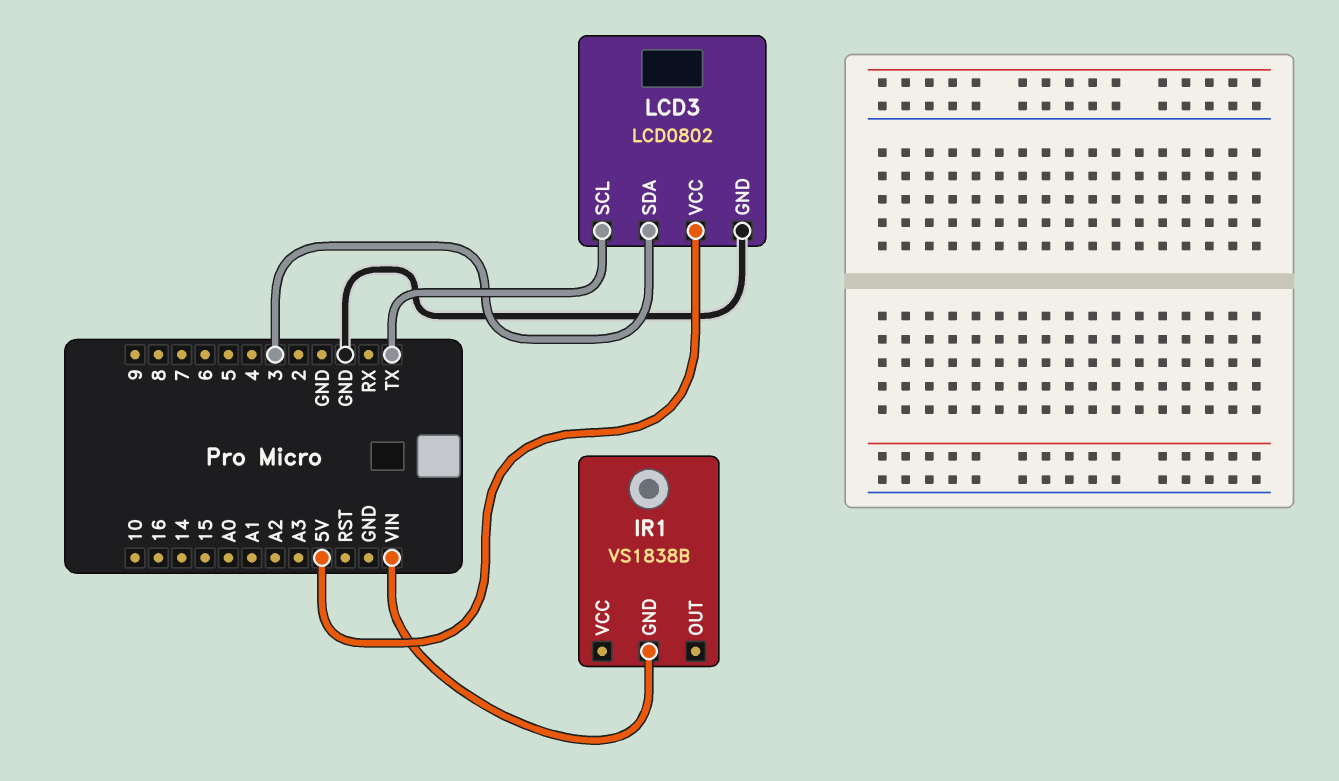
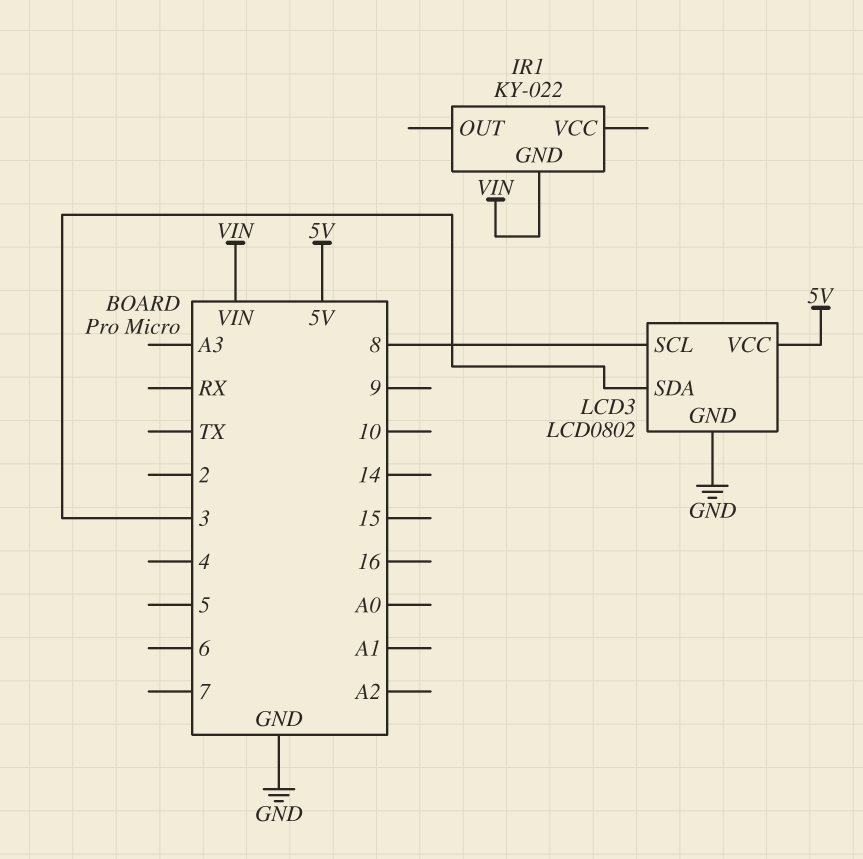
IR1: VS1838B -> KY-022
LCD3 pin SCL: TX -> 8

